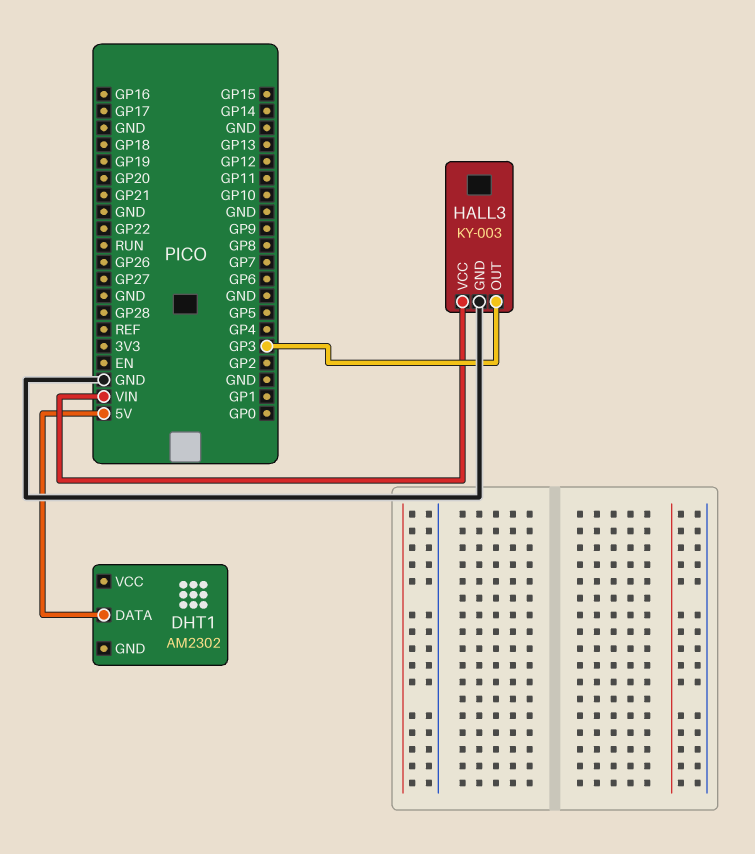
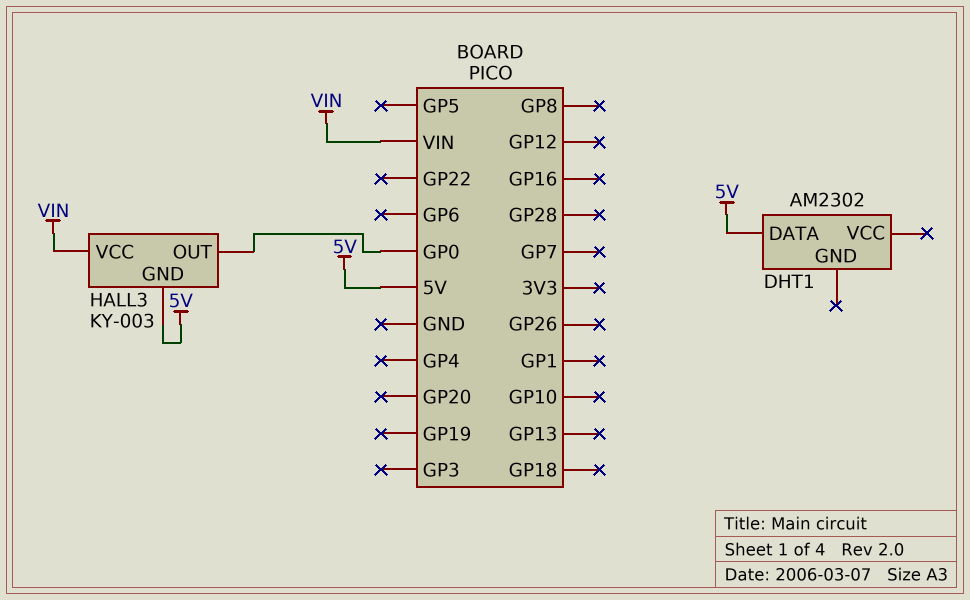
HALL3 pin GND: GND -> 5V
HALL3 pin OUT: GP3 -> GP0

